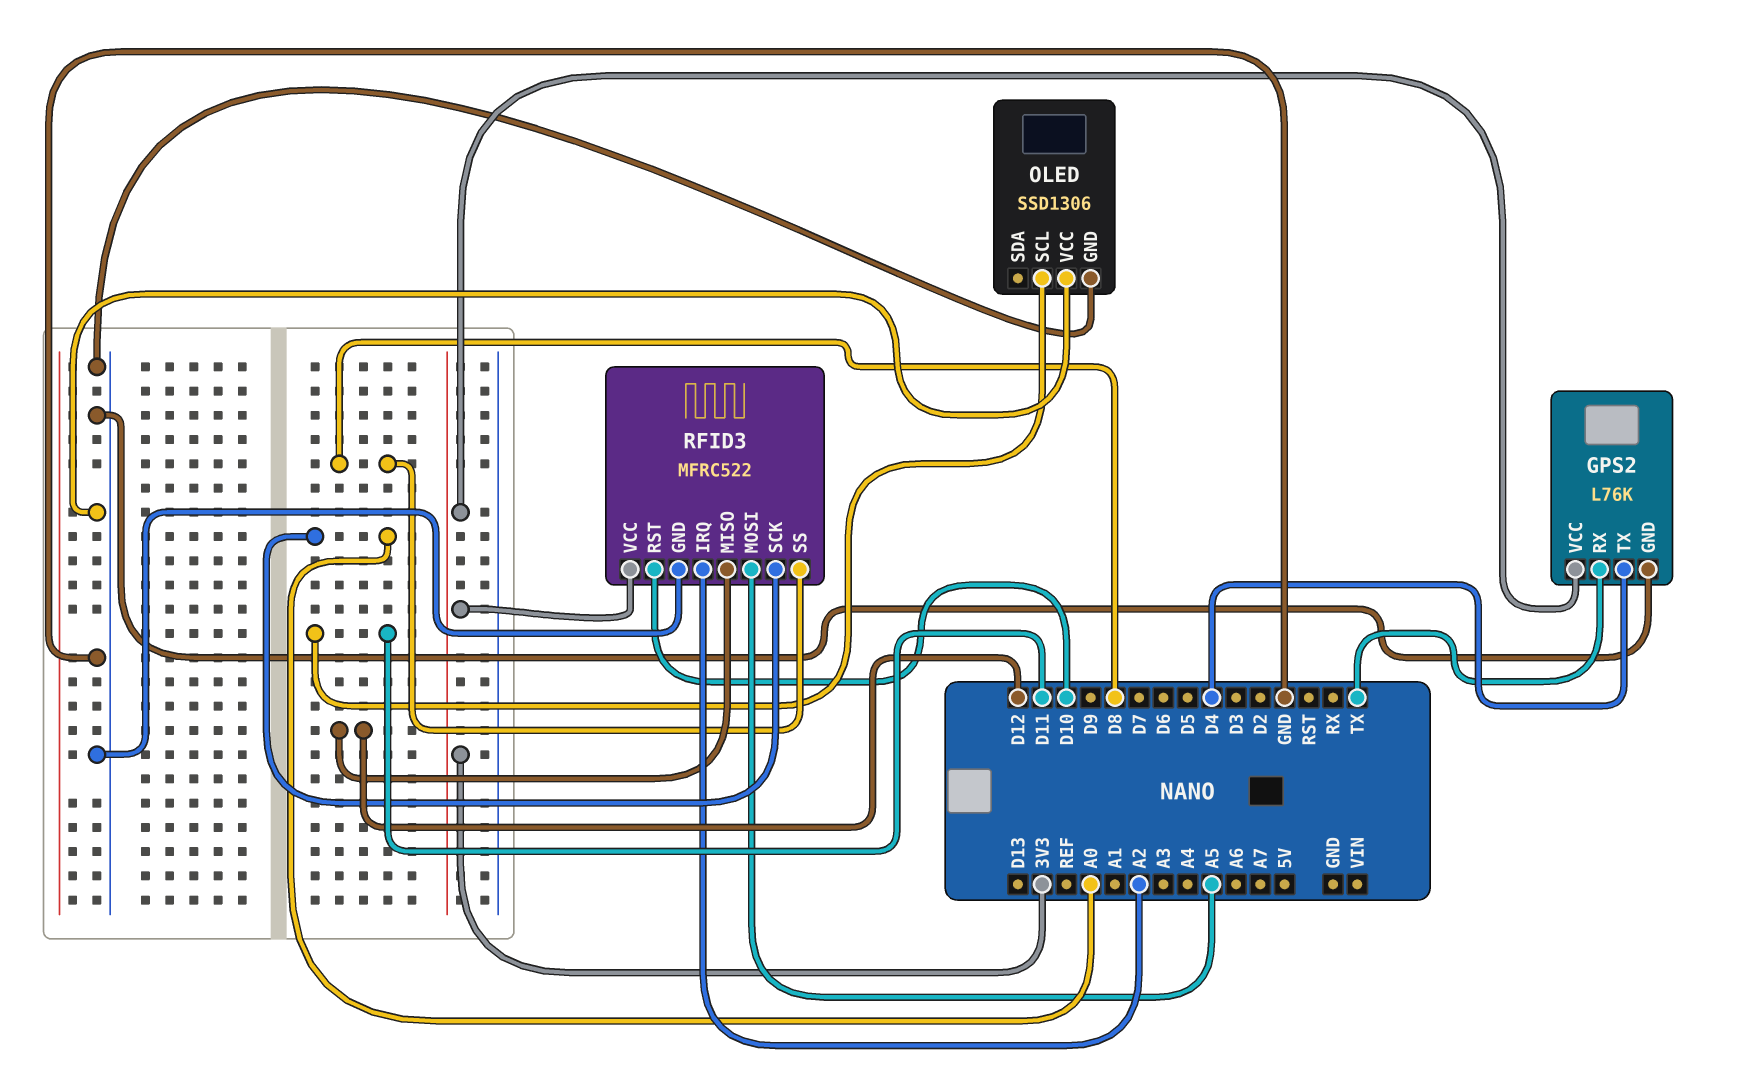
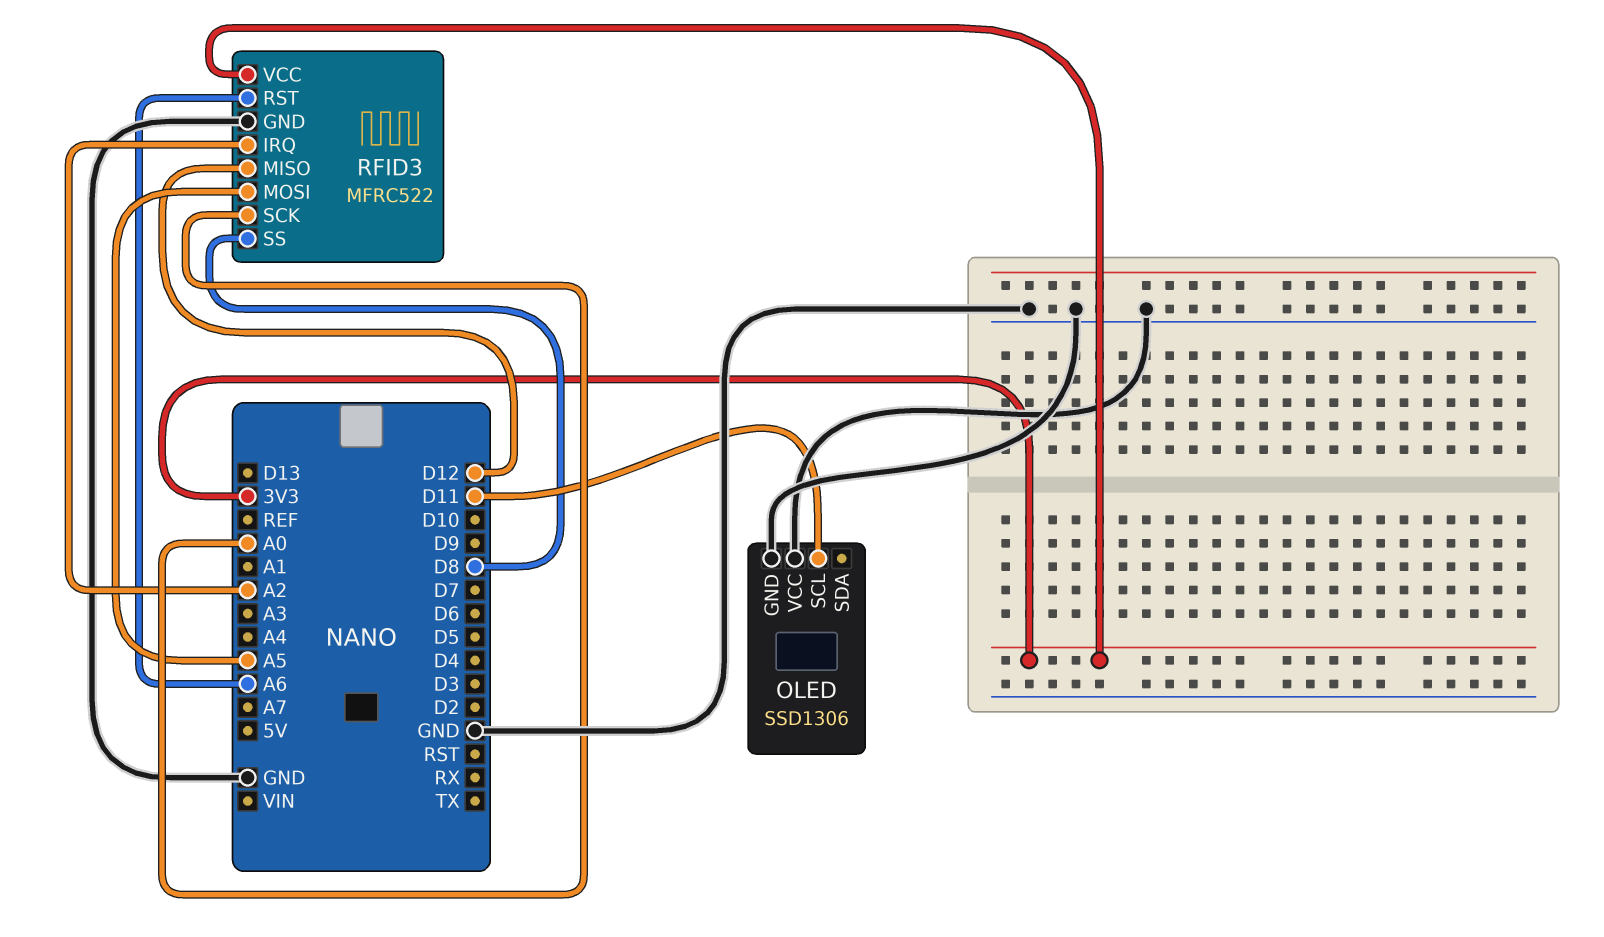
GPS2: L76K -> none
GPS2 pin GND: GND -> none
GPS2 pin RX: TX -> none
GPS2 pin TX: D4 -> none
GPS2 pin VCC: 3V3 -> none
RFID3 pin RST: D10 -> A6

